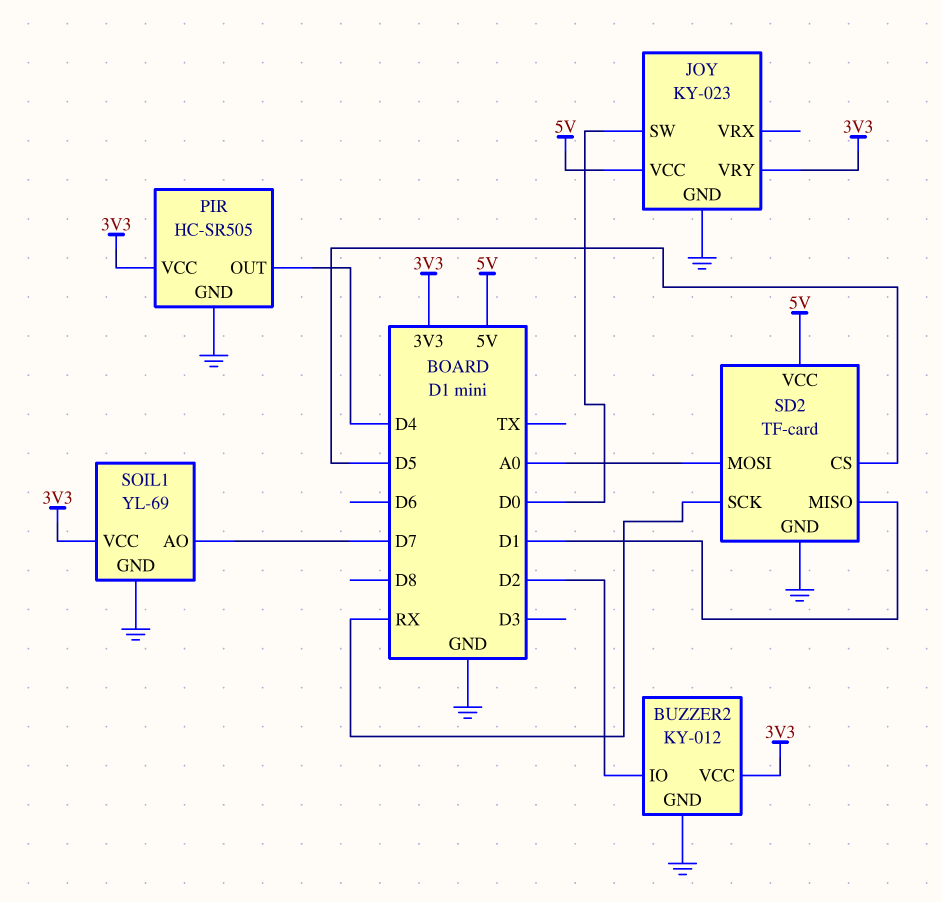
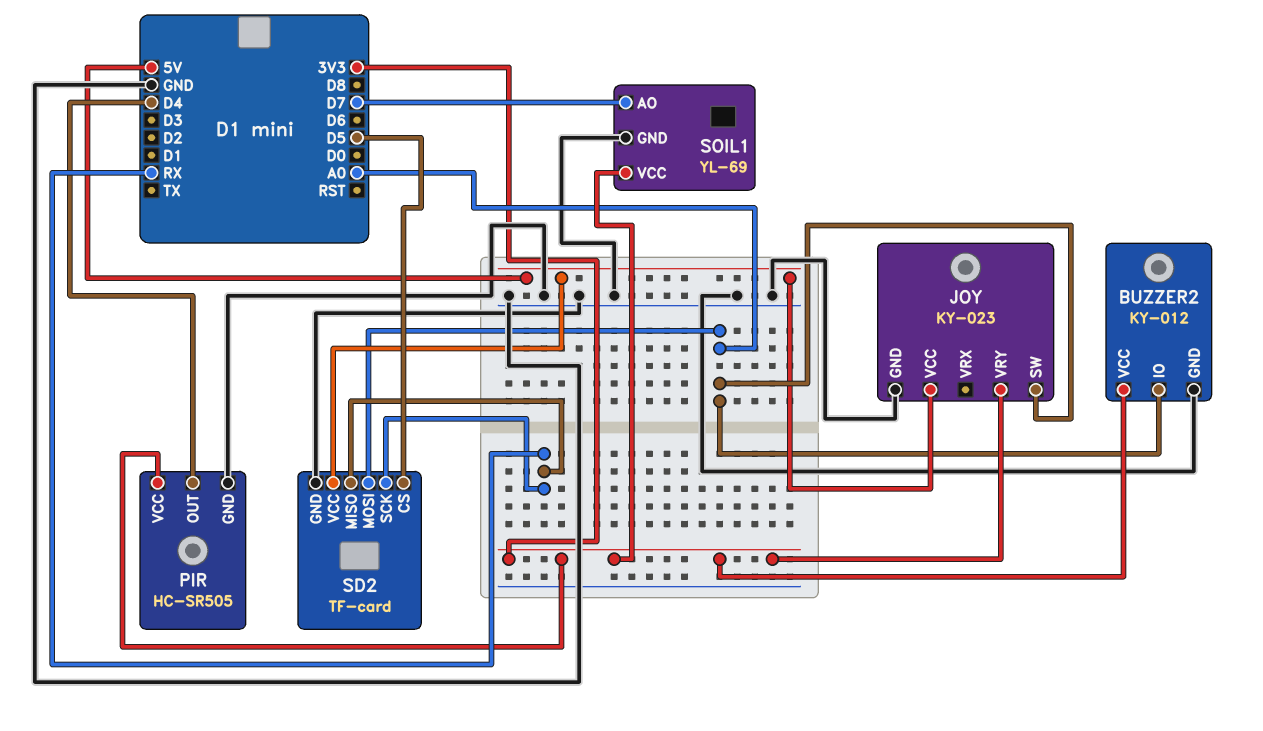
BUZZER2 pin IO: D2 -> A0
JOY pin SW: D0 -> A0
SD2 pin MISO: D1 -> RX

